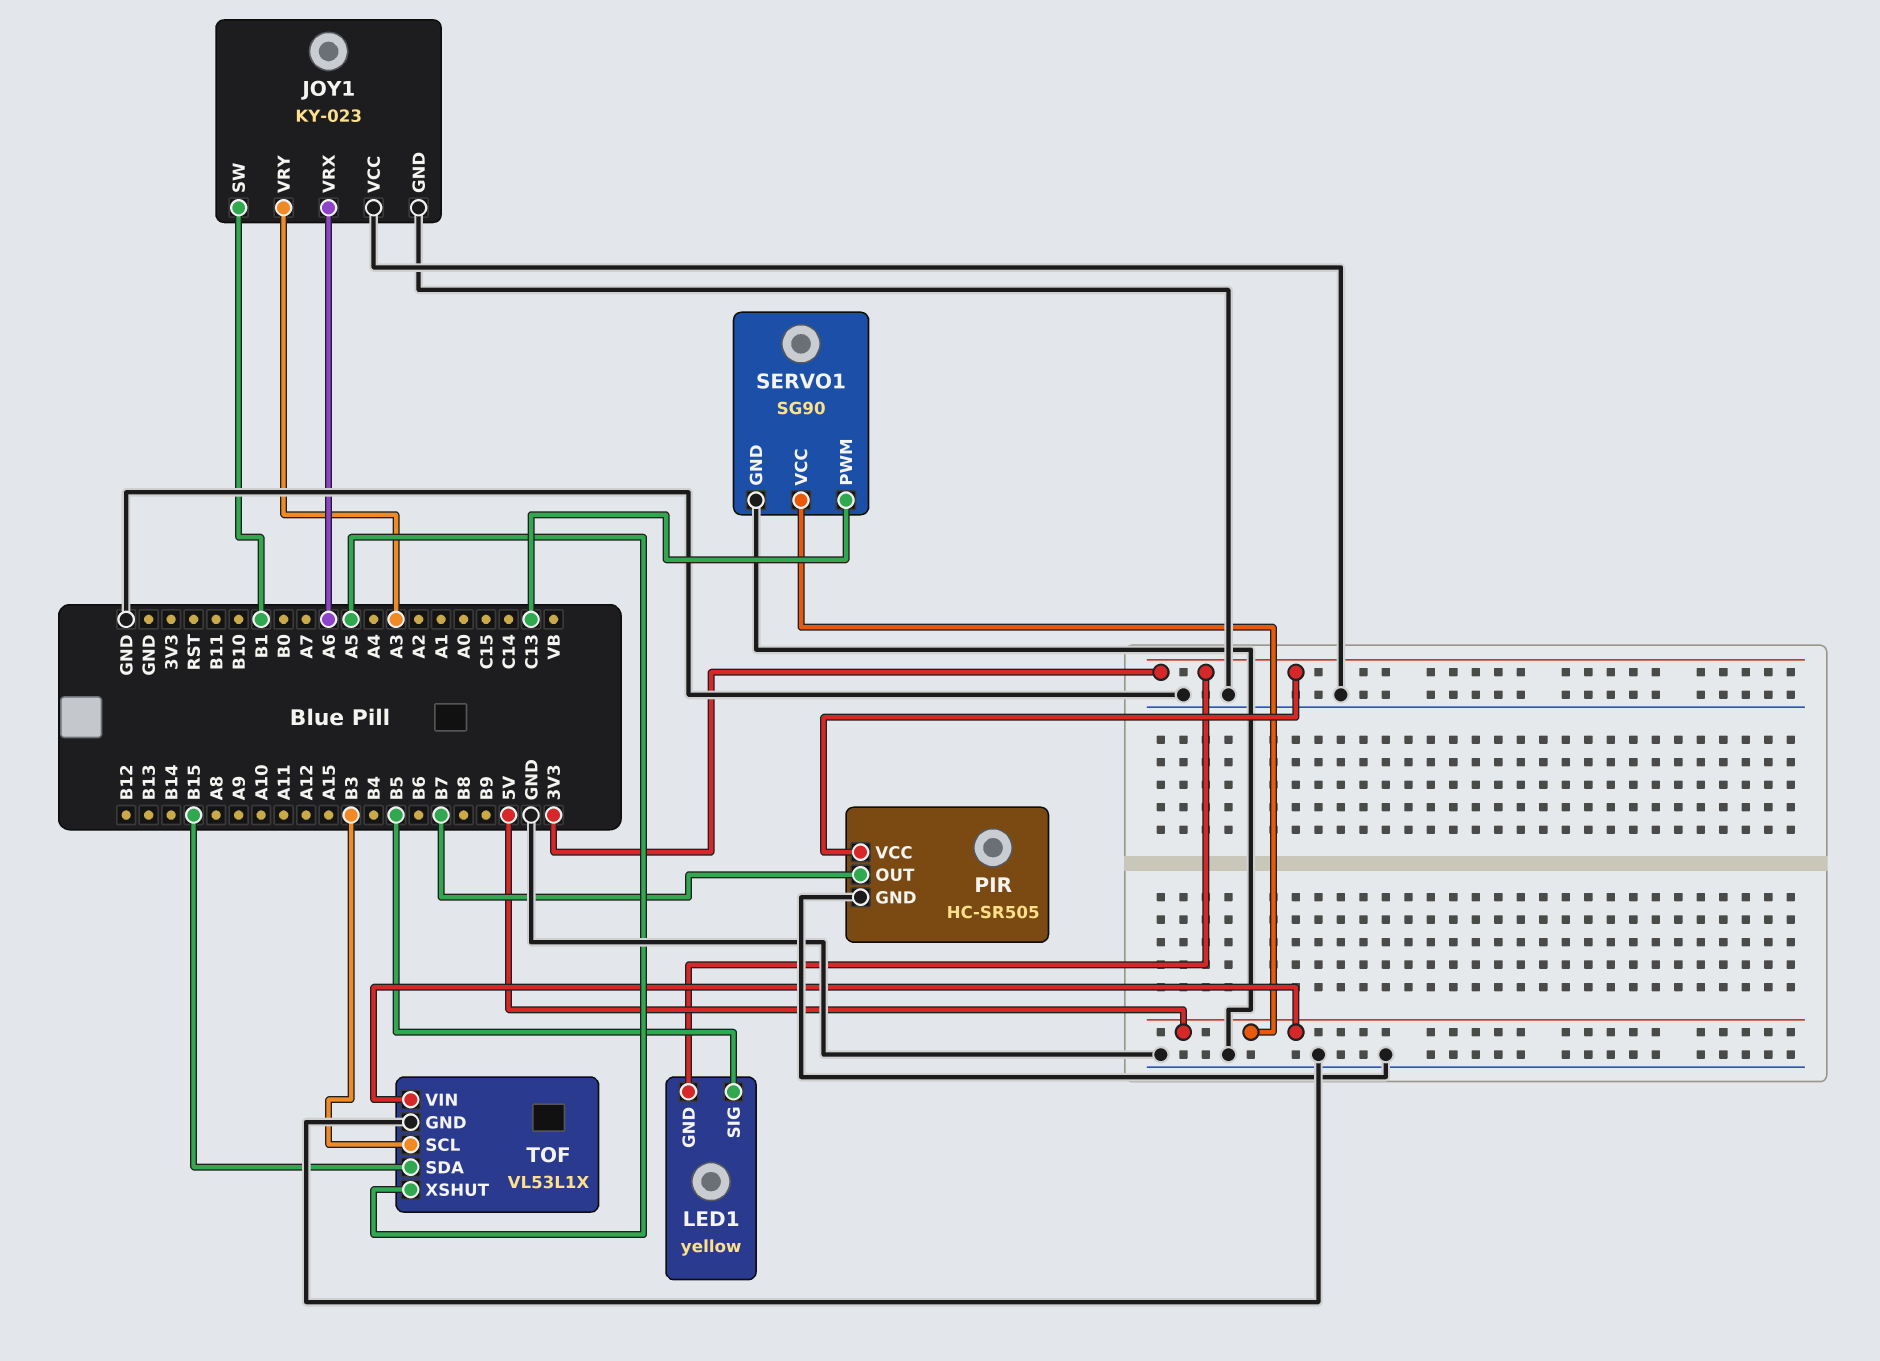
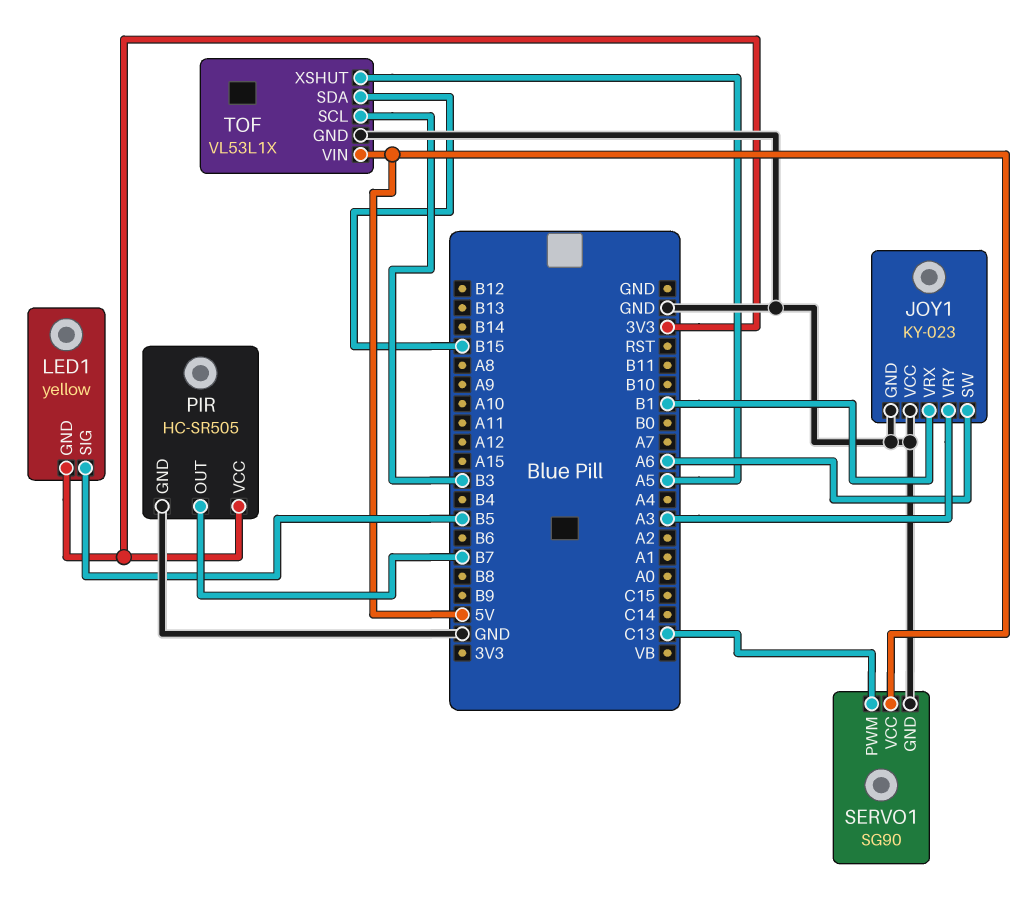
JOY1 pin SW: B1 -> A6
JOY1 pin VRX: A6 -> B1

